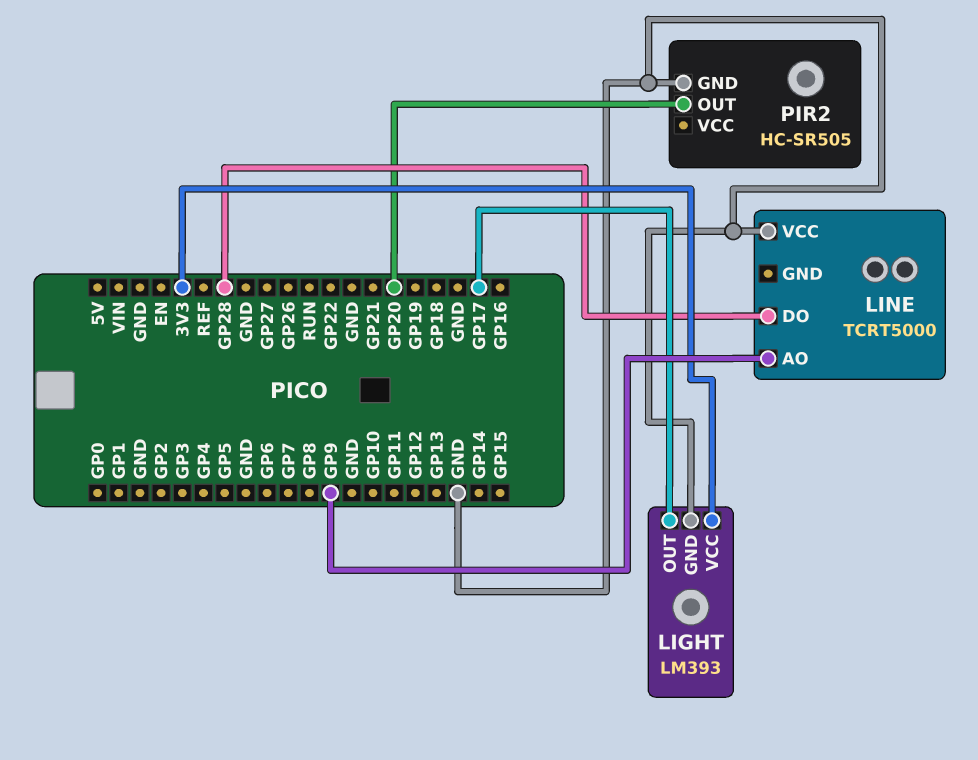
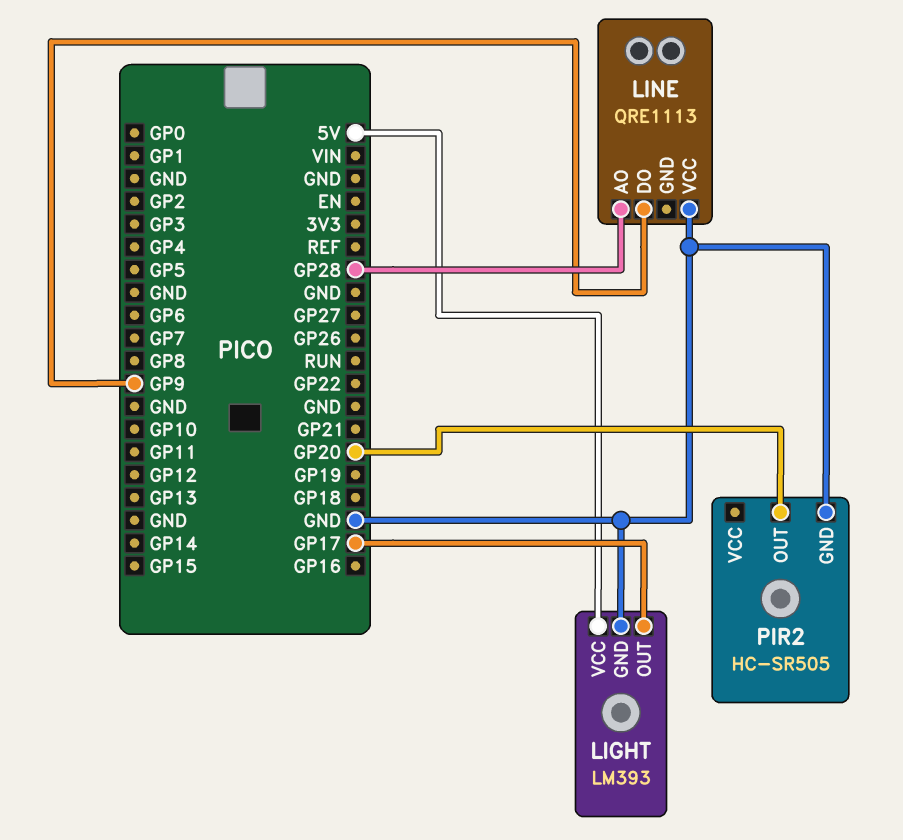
LIGHT pin VCC: 3V3 -> 5V
LINE: TCRT5000 -> QRE1113
LINE pin AO: GP9 -> GP28
LINE pin DO: GP28 -> GP9

